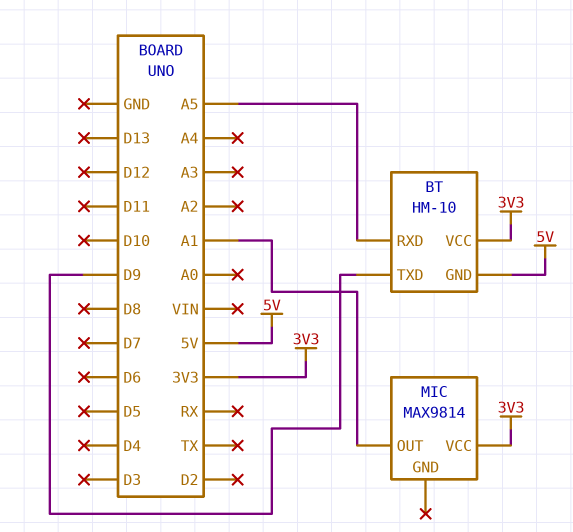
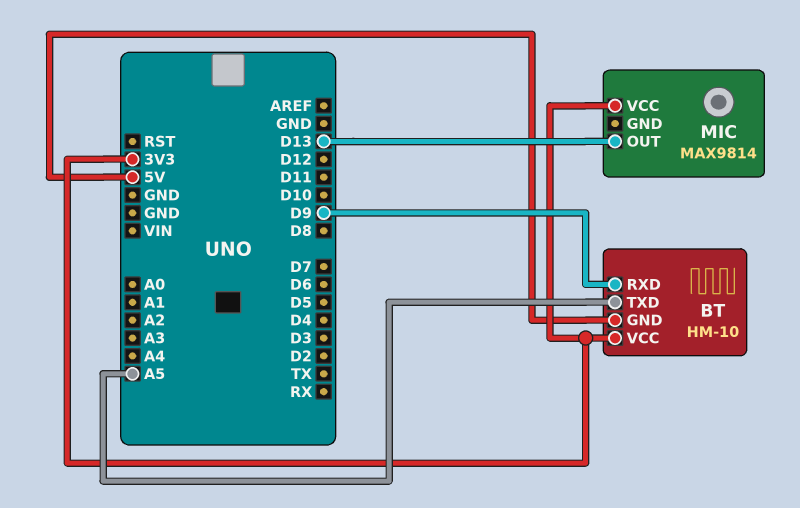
BT pin RXD: A5 -> D9
BT pin TXD: D9 -> A5
MIC pin OUT: A1 -> D13

